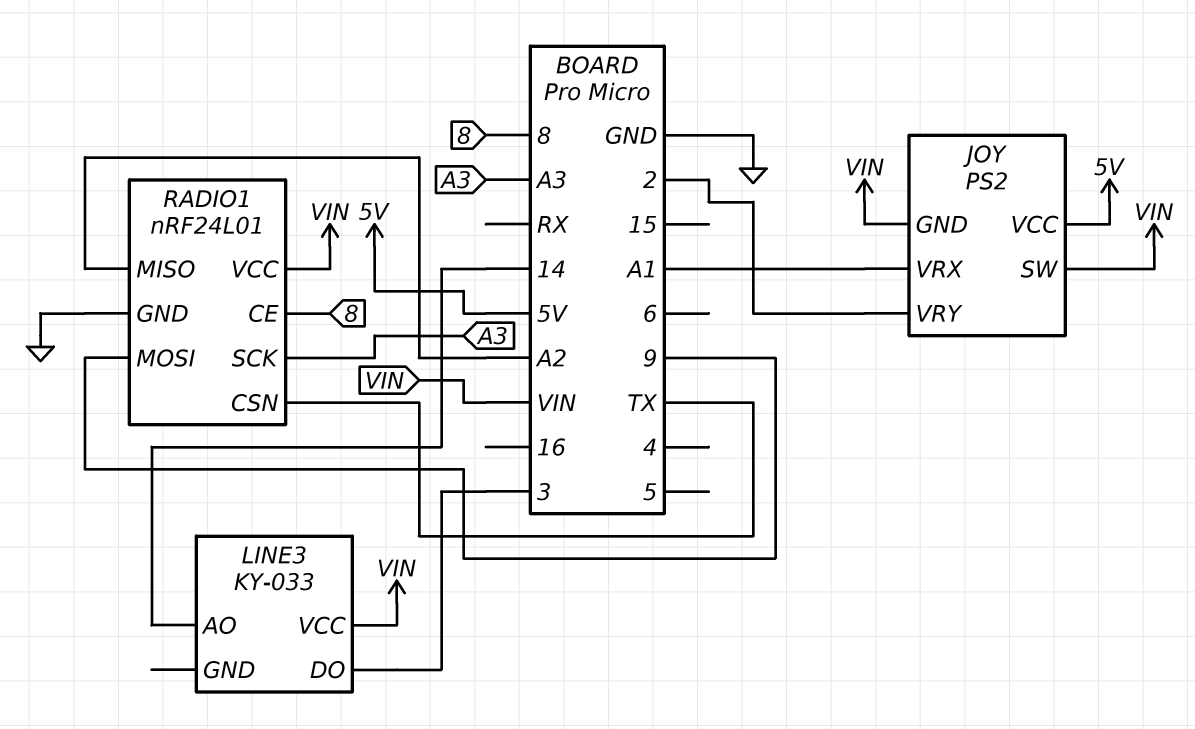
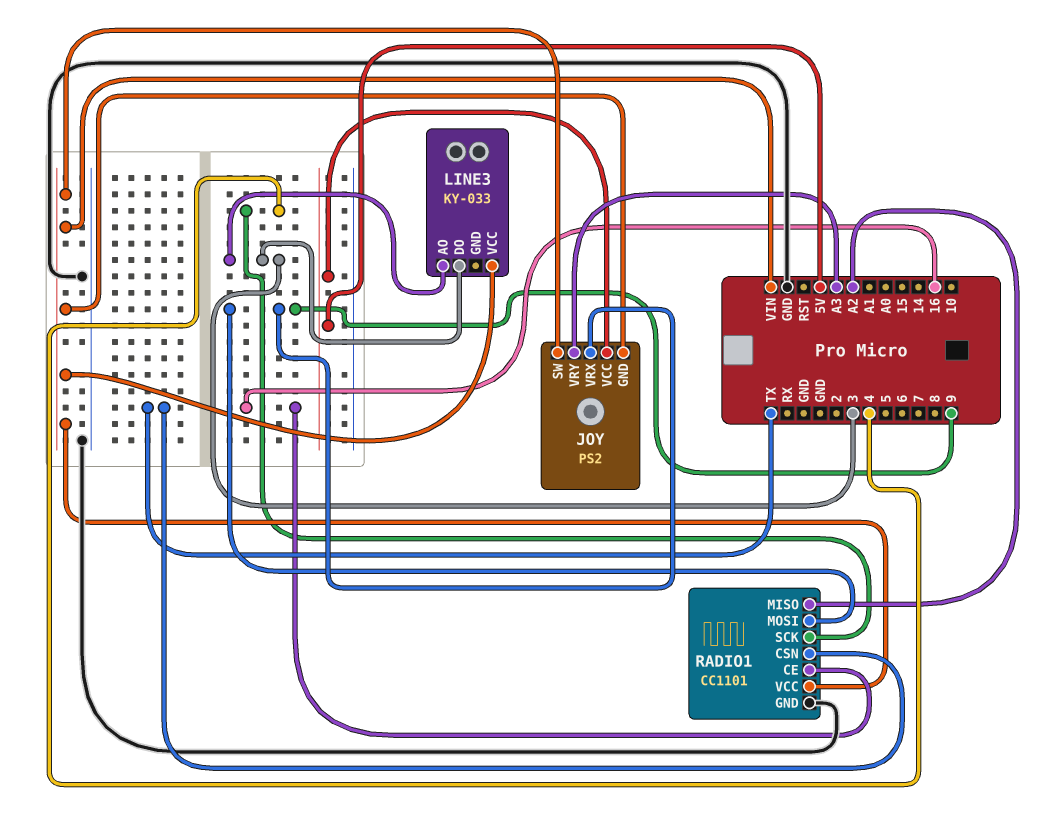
JOY pin VRX: A1 -> 9
JOY pin VRY: 2 -> A3
LINE3 pin AO: 14 -> 3
RADIO1: nRF24L01 -> CC1101
RADIO1 pin CE: 8 -> 16
RADIO1 pin SCK: A3 -> 4

